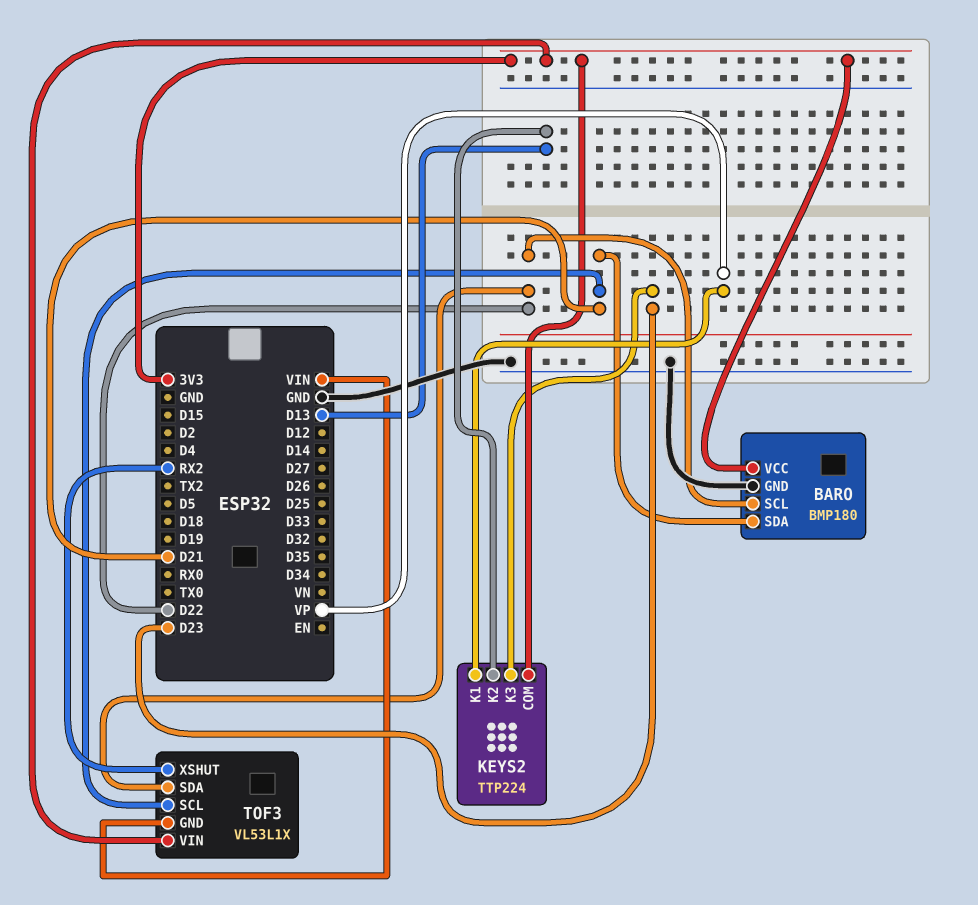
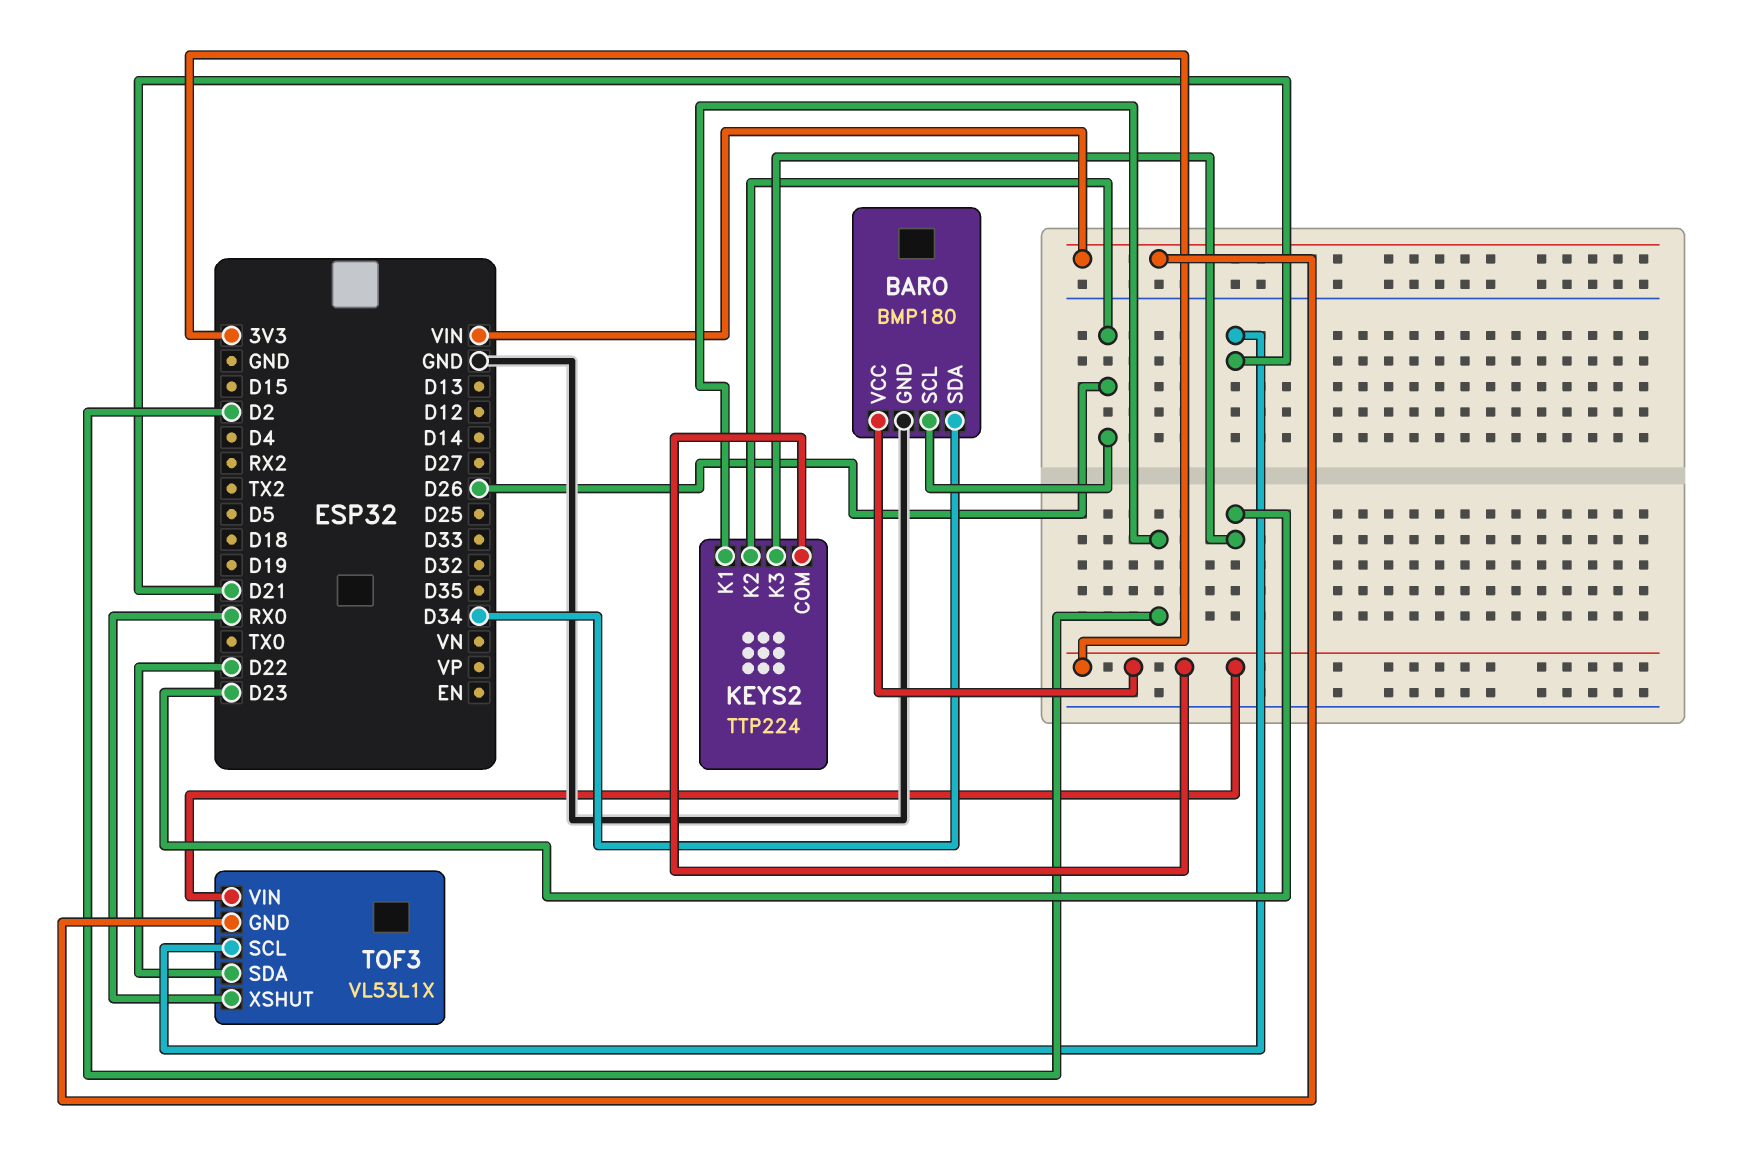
BARO pin SCL: D22 -> D26
BARO pin SDA: D21 -> D34
KEYS2 pin K1: VP -> D2
KEYS2 pin K2: D13 -> D26
TOF3 pin XSHUT: RX2 -> RX0

